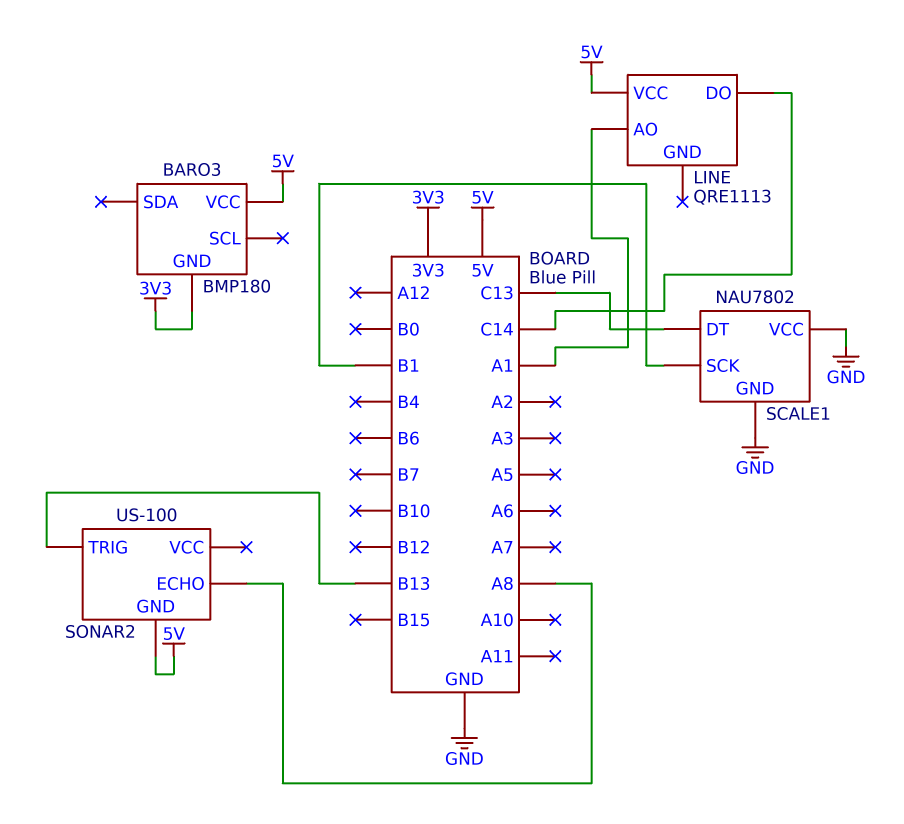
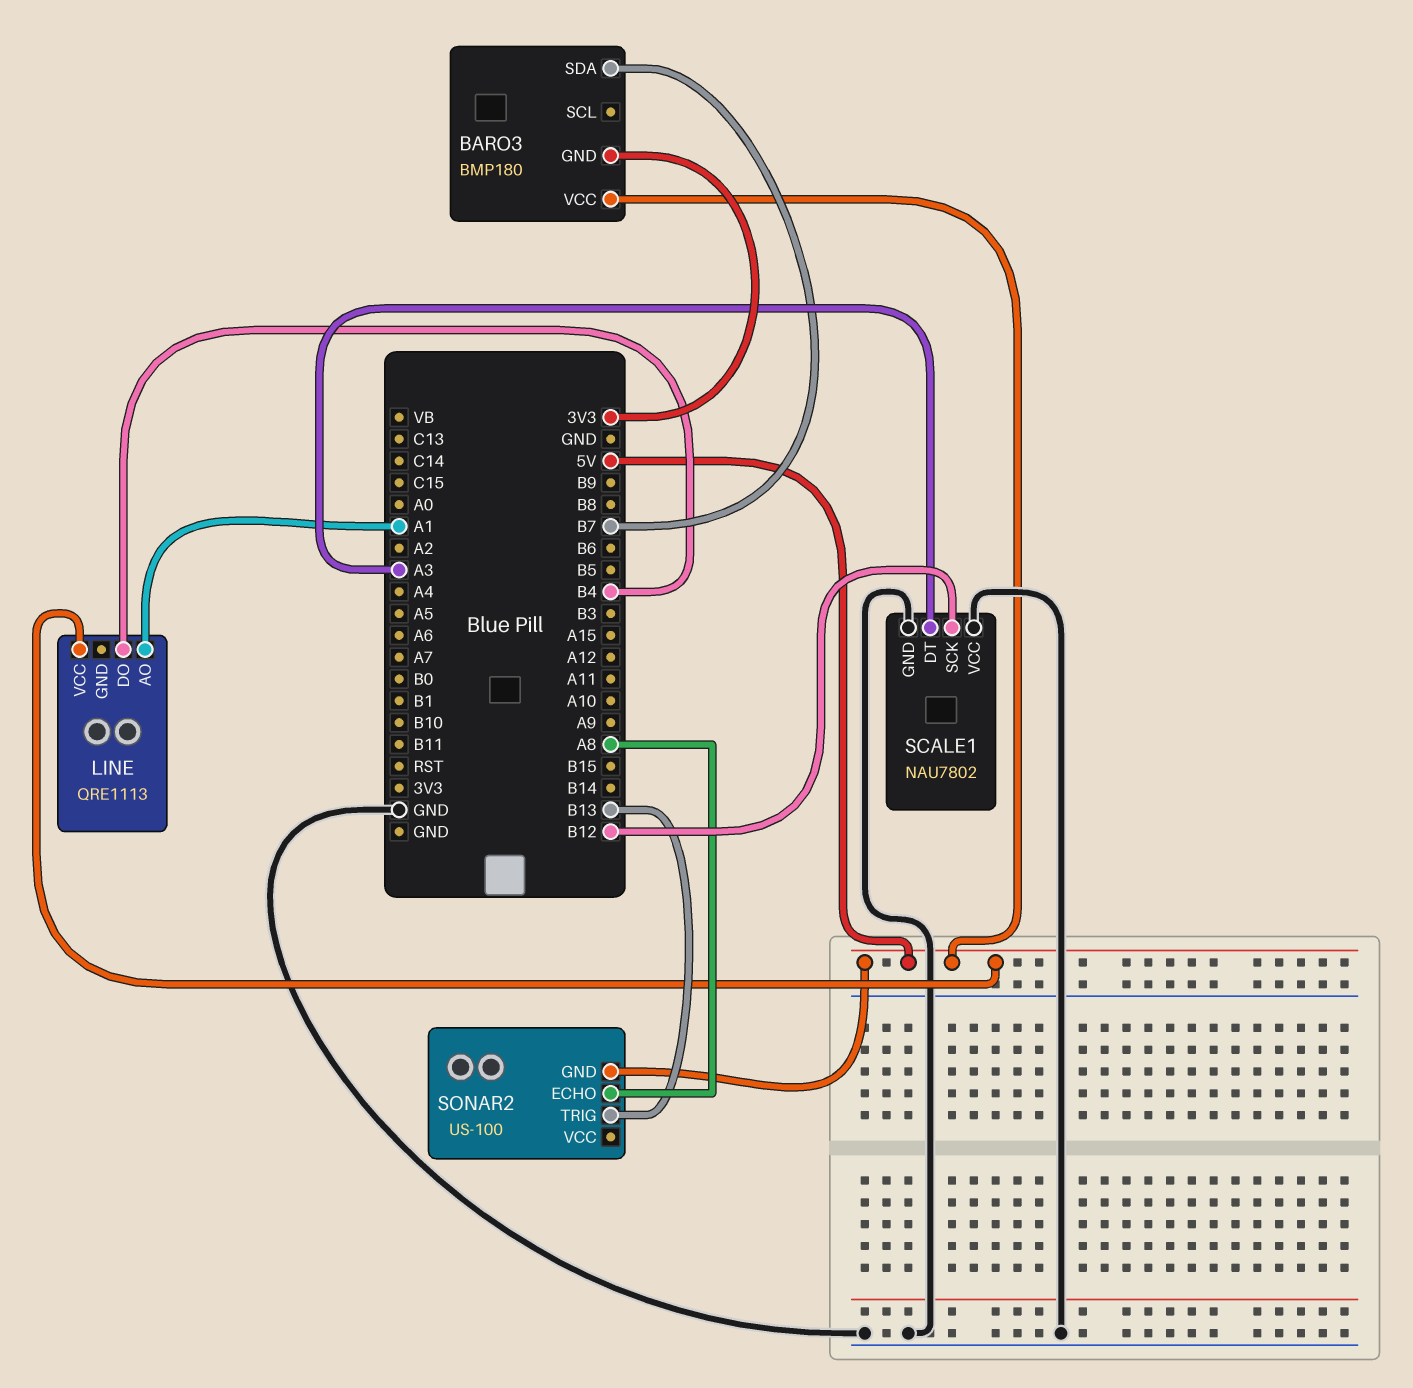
BARO3 pin SDA: none -> B7
LINE pin DO: C14 -> B4
SCALE1 pin DT: C13 -> A3
SCALE1 pin SCK: B1 -> B12

